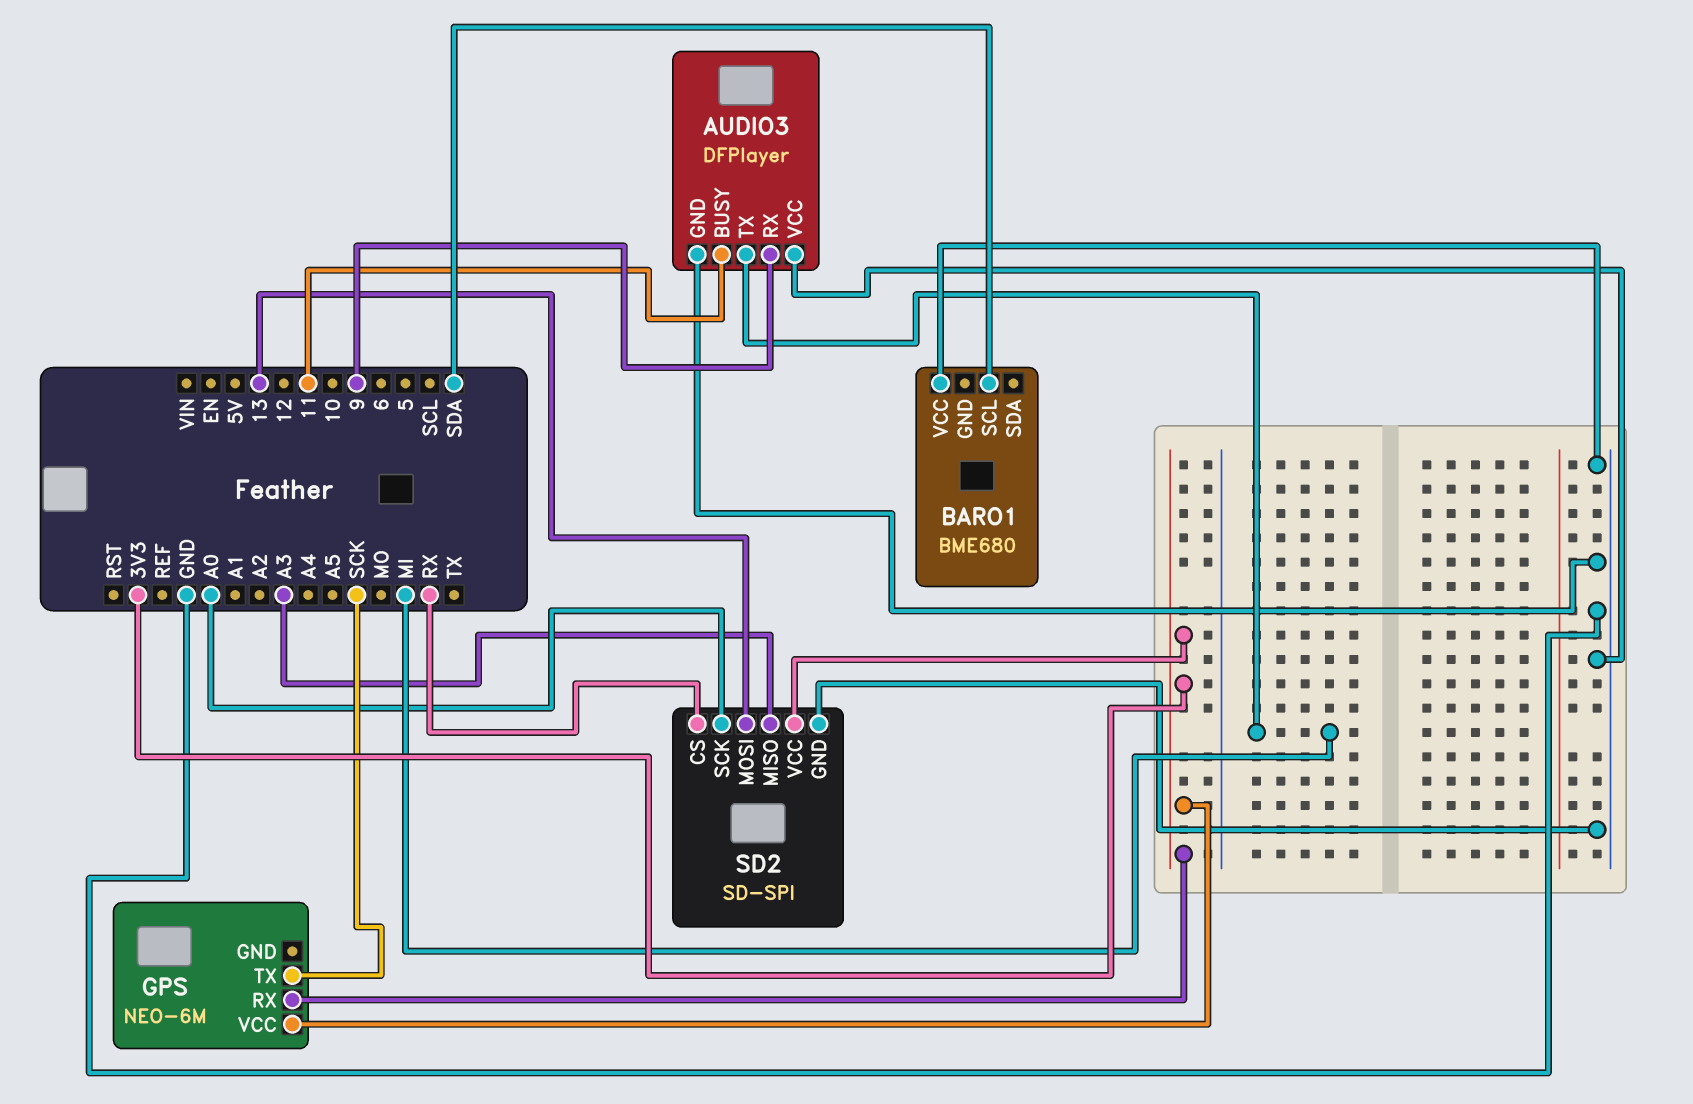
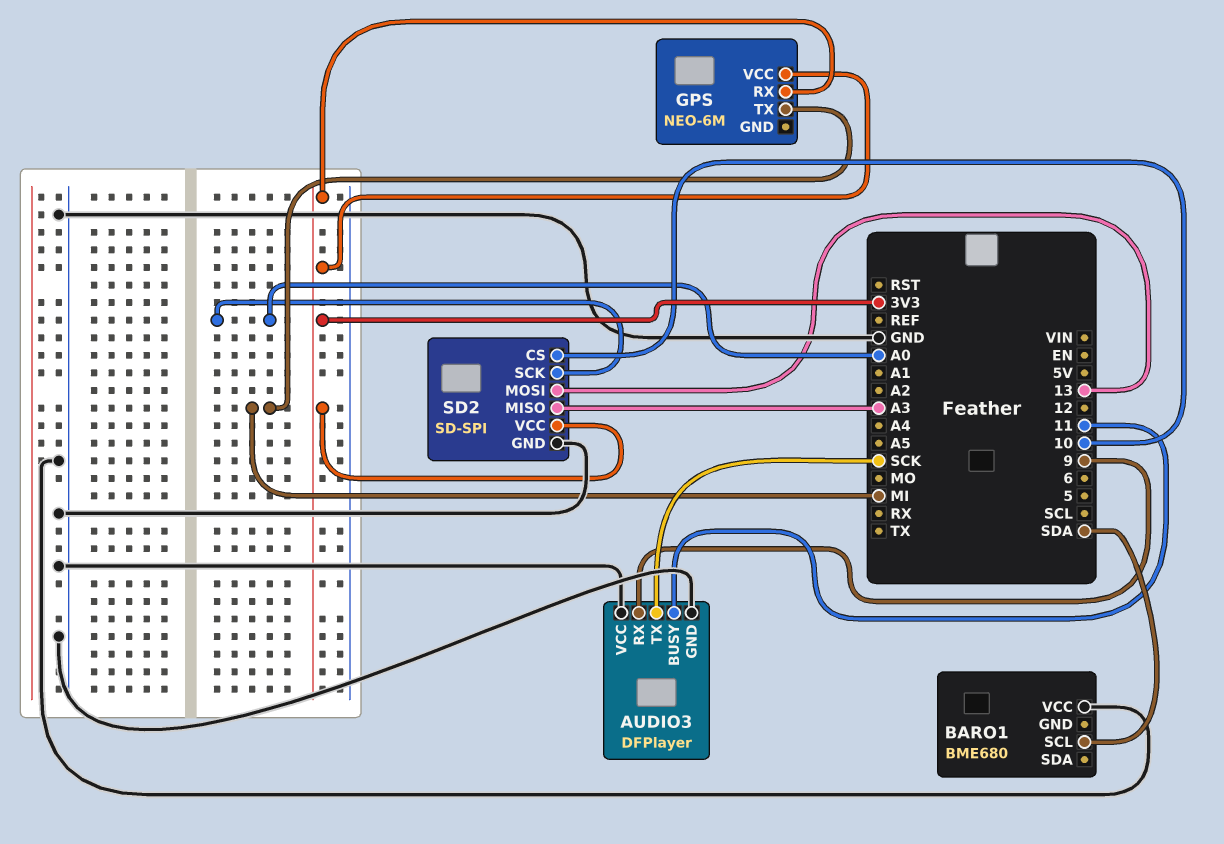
AUDIO3 pin TX: MI -> SCK
GPS pin TX: SCK -> MI
SD2 pin CS: RX -> 10

